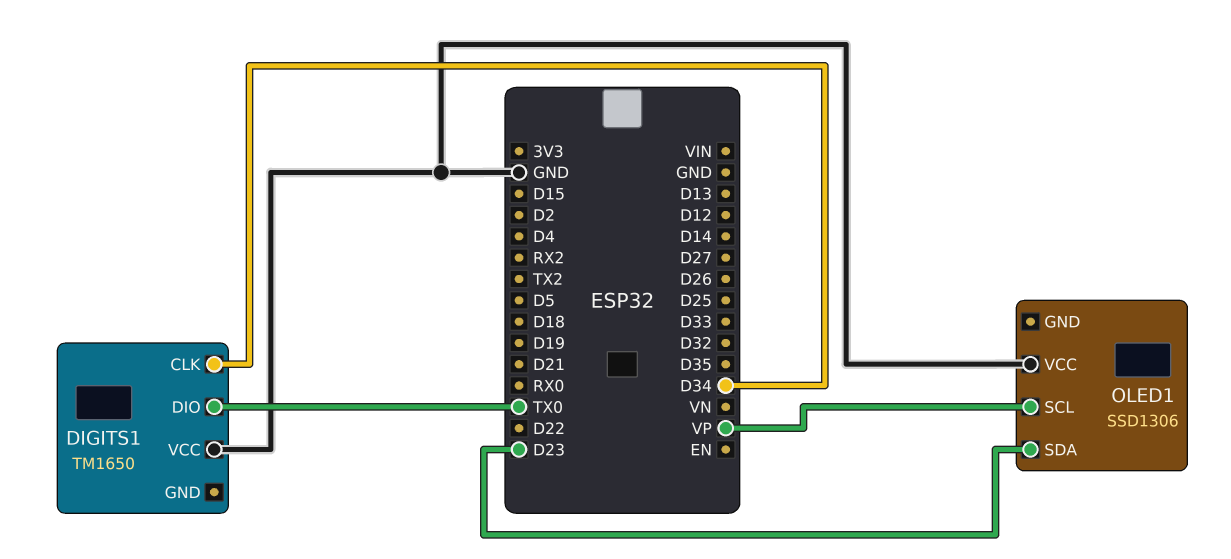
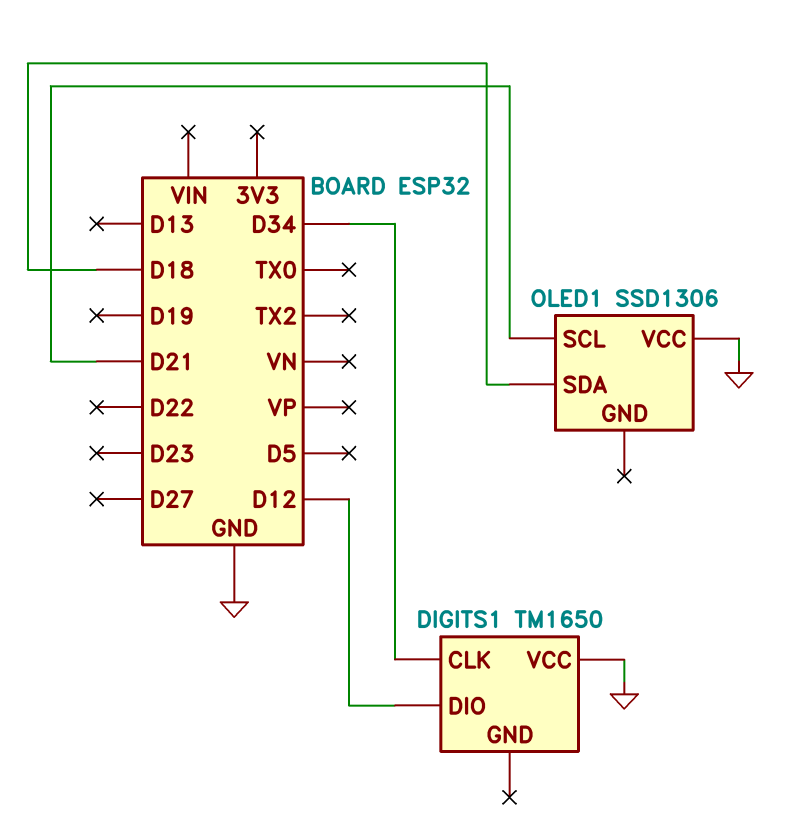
DIGITS1 pin DIO: TX0 -> D12
OLED1 pin SCL: VP -> D21
OLED1 pin SDA: D23 -> D18

